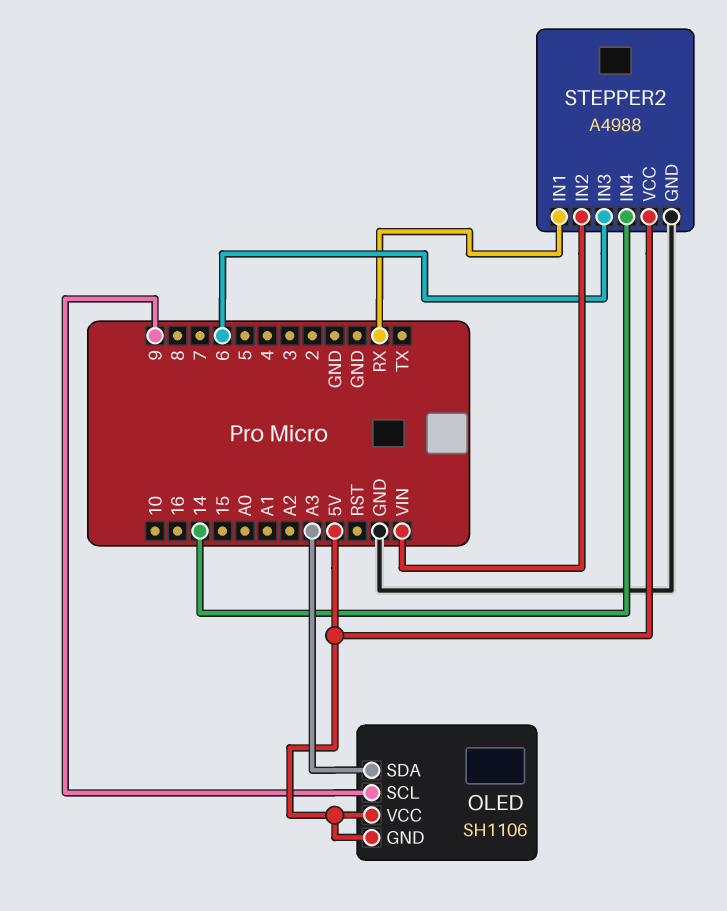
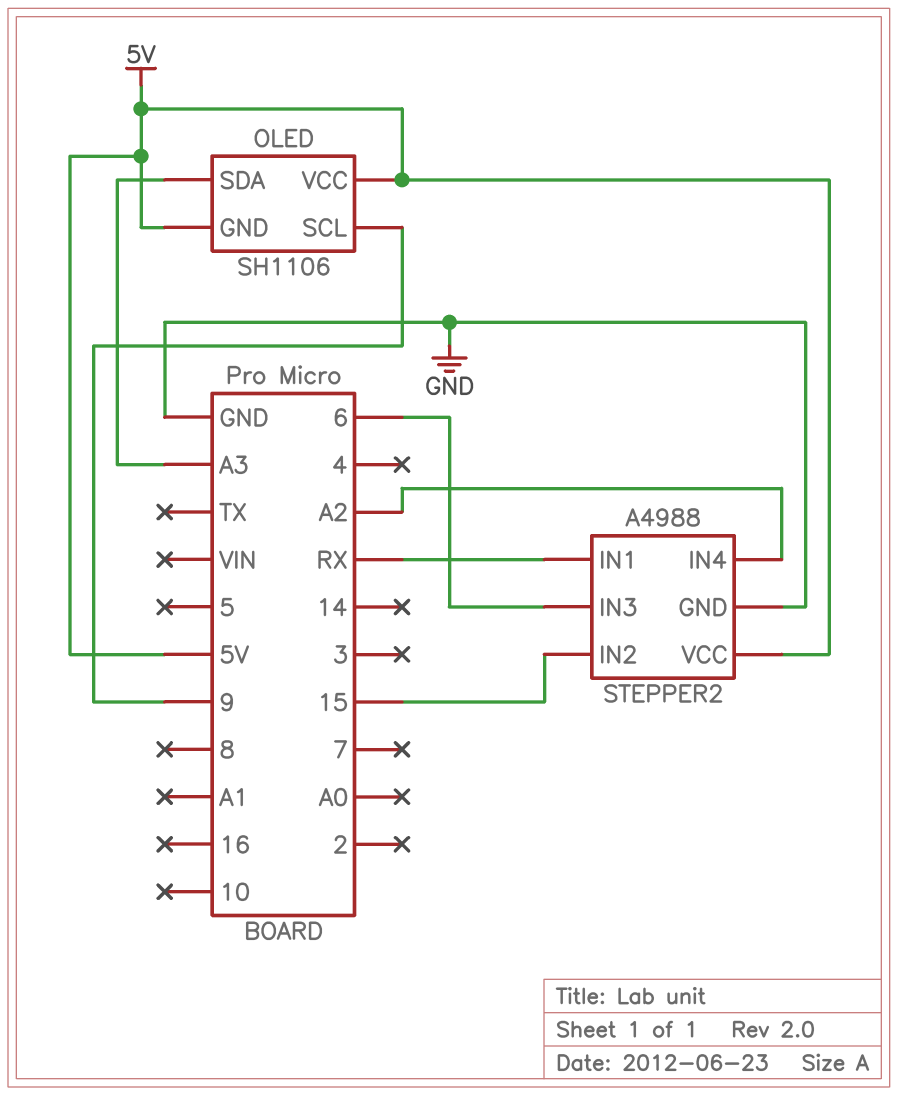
STEPPER2 pin IN2: VIN -> 15
STEPPER2 pin IN4: 14 -> A2

